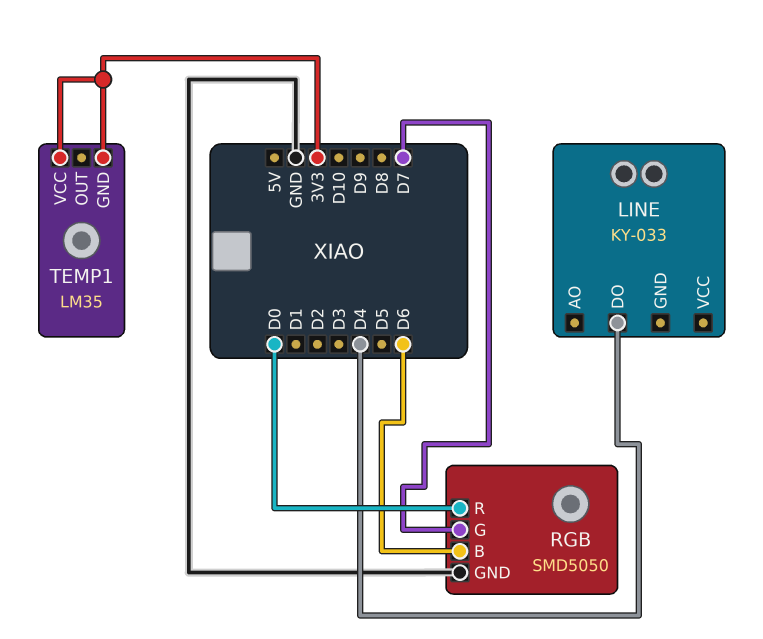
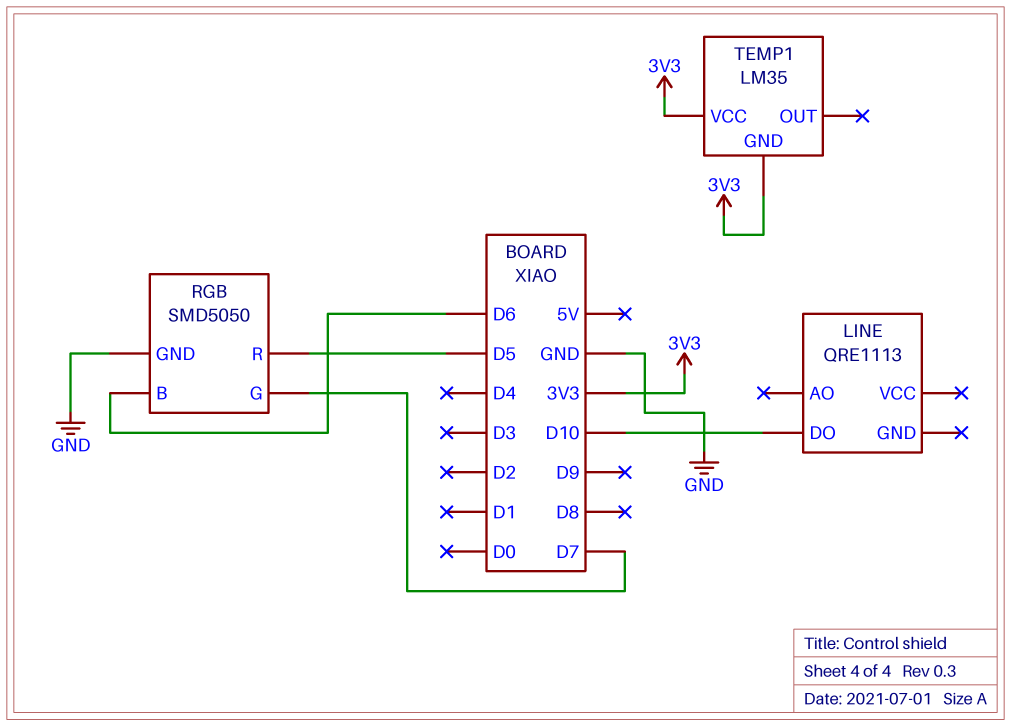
LINE: KY-033 -> QRE1113
LINE pin DO: D4 -> D10
RGB pin R: D0 -> D5

